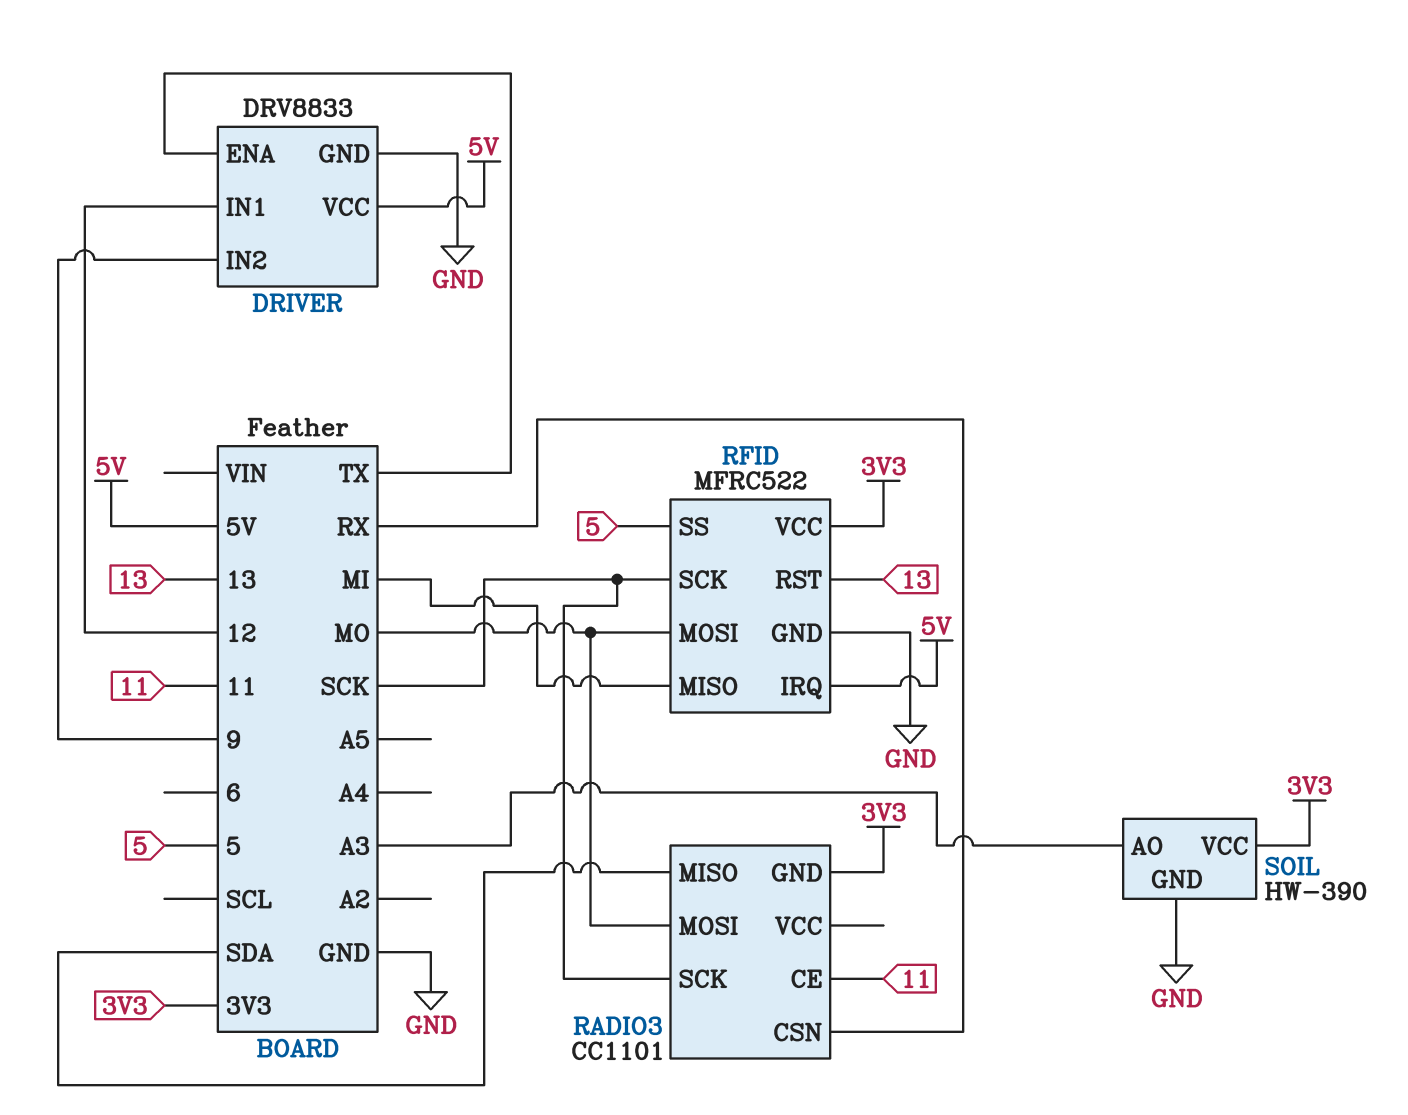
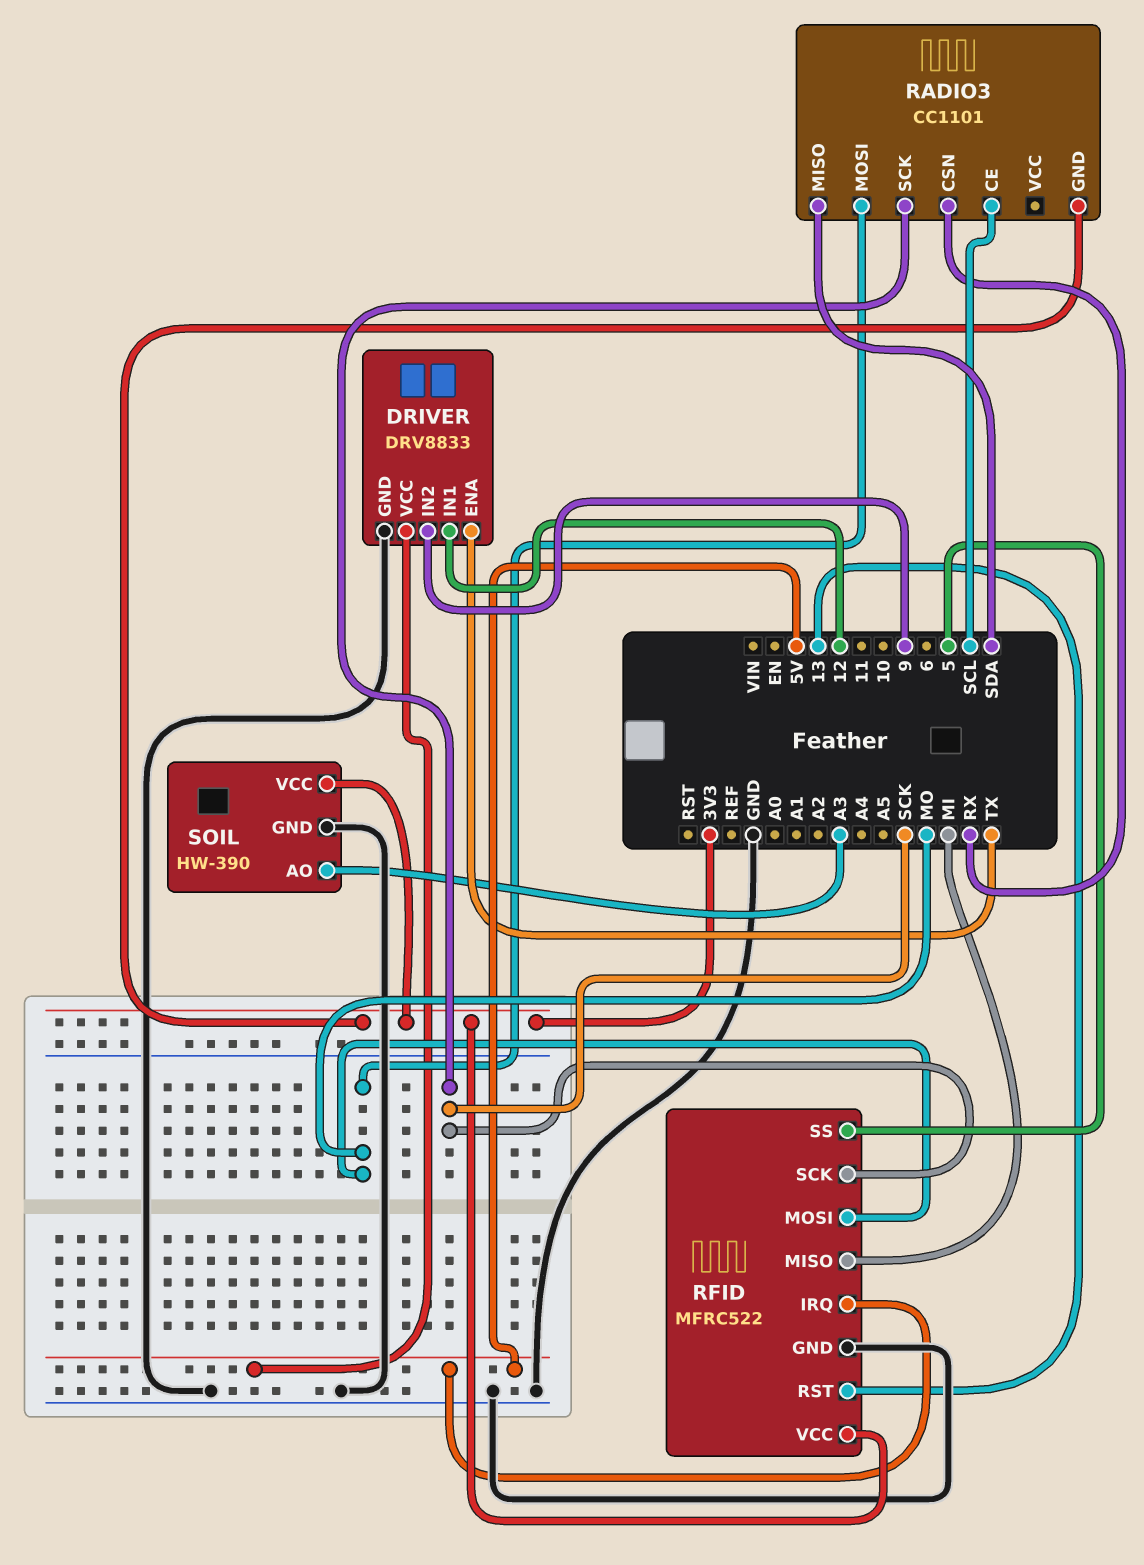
RADIO3 pin CE: 11 -> SCL

